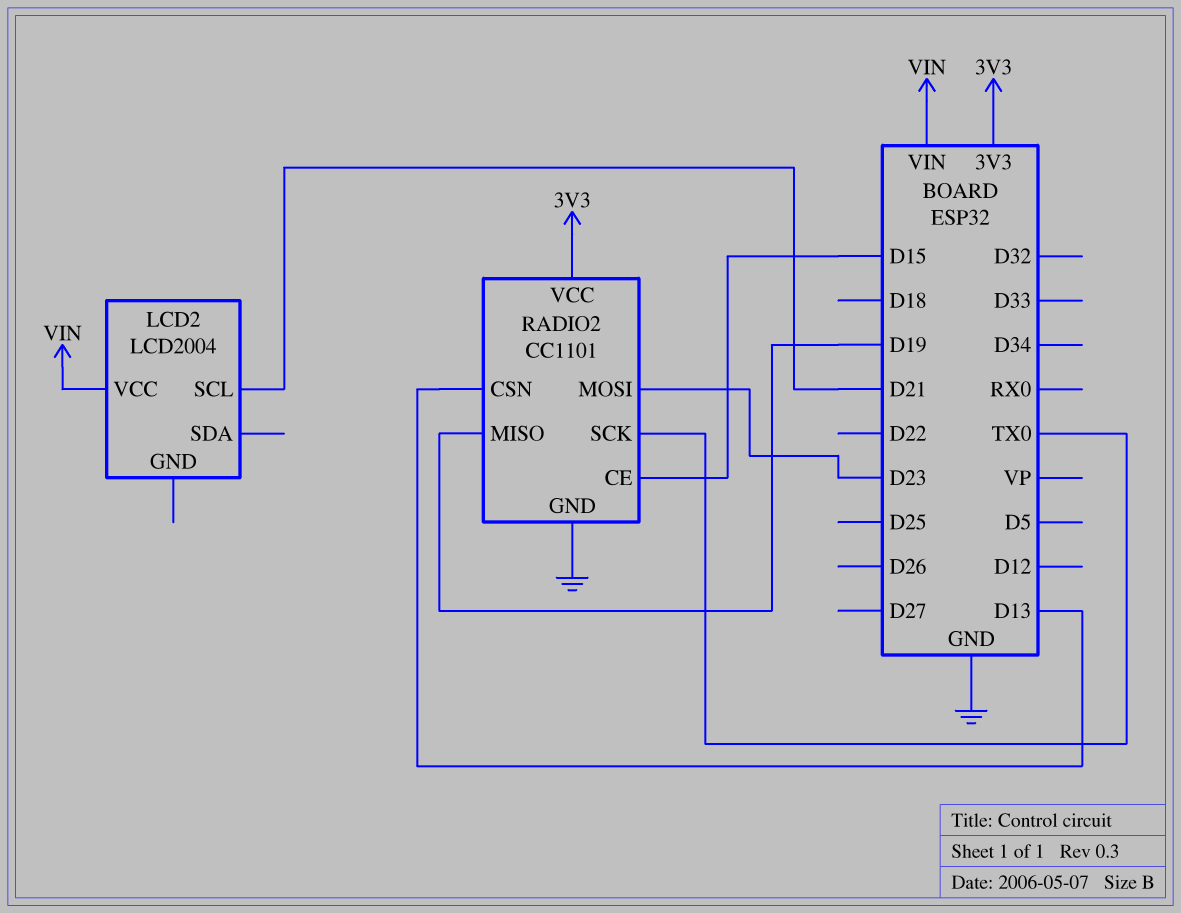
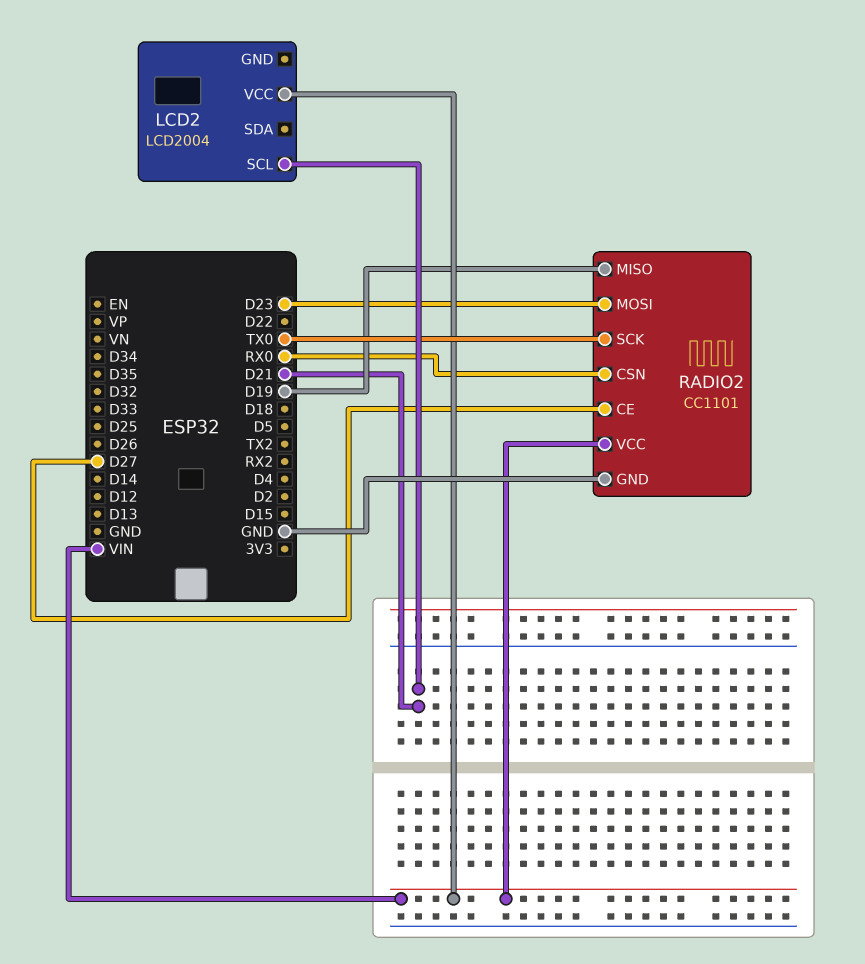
RADIO2 pin CE: D15 -> D27
RADIO2 pin CSN: D13 -> RX0
RADIO2 pin VCC: 3V3 -> VIN

